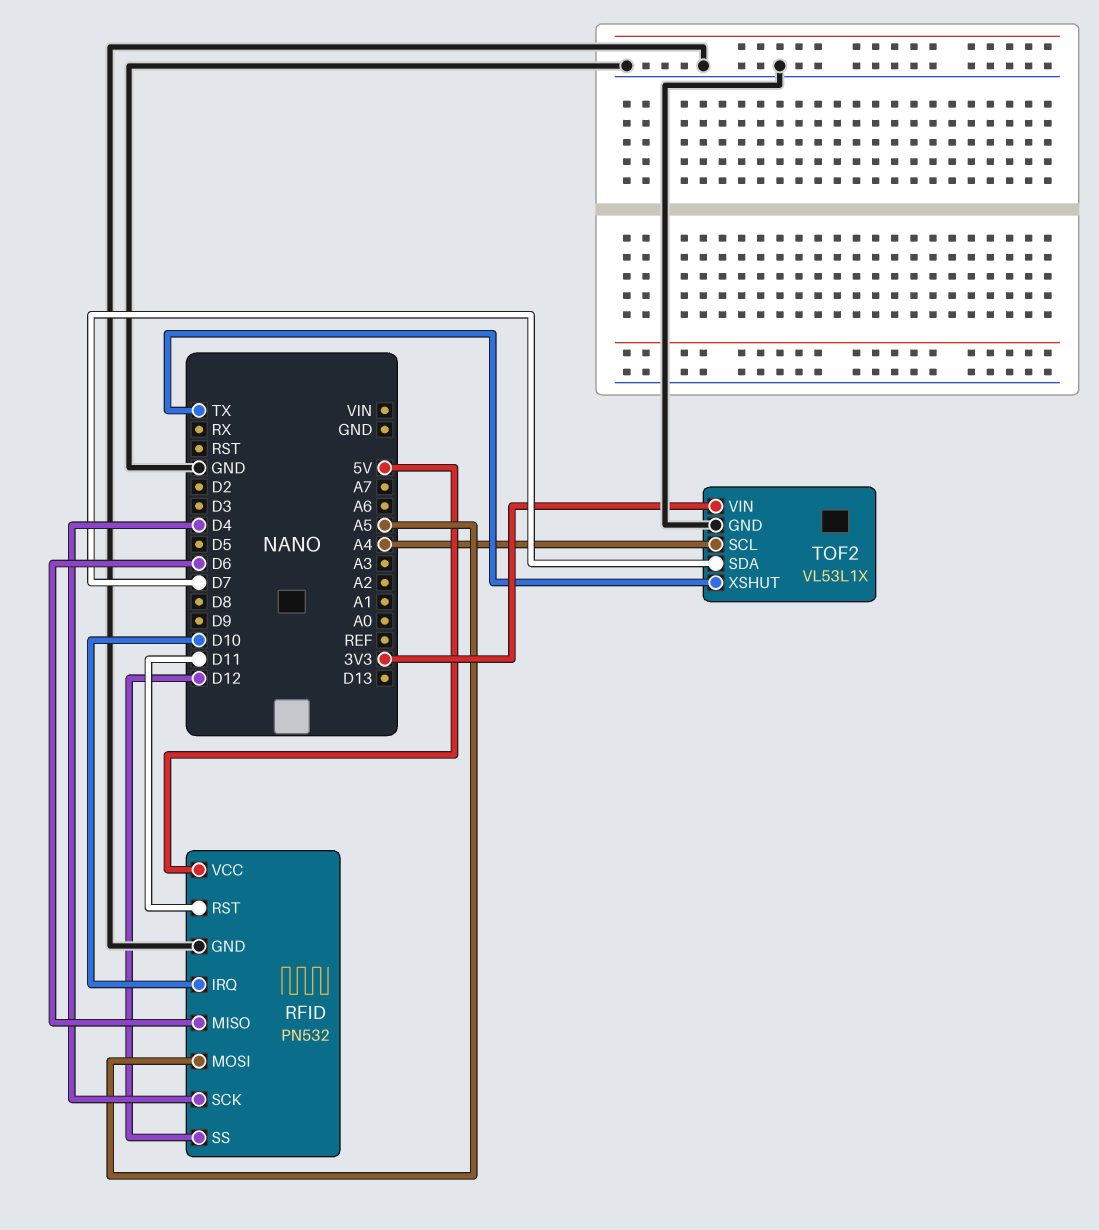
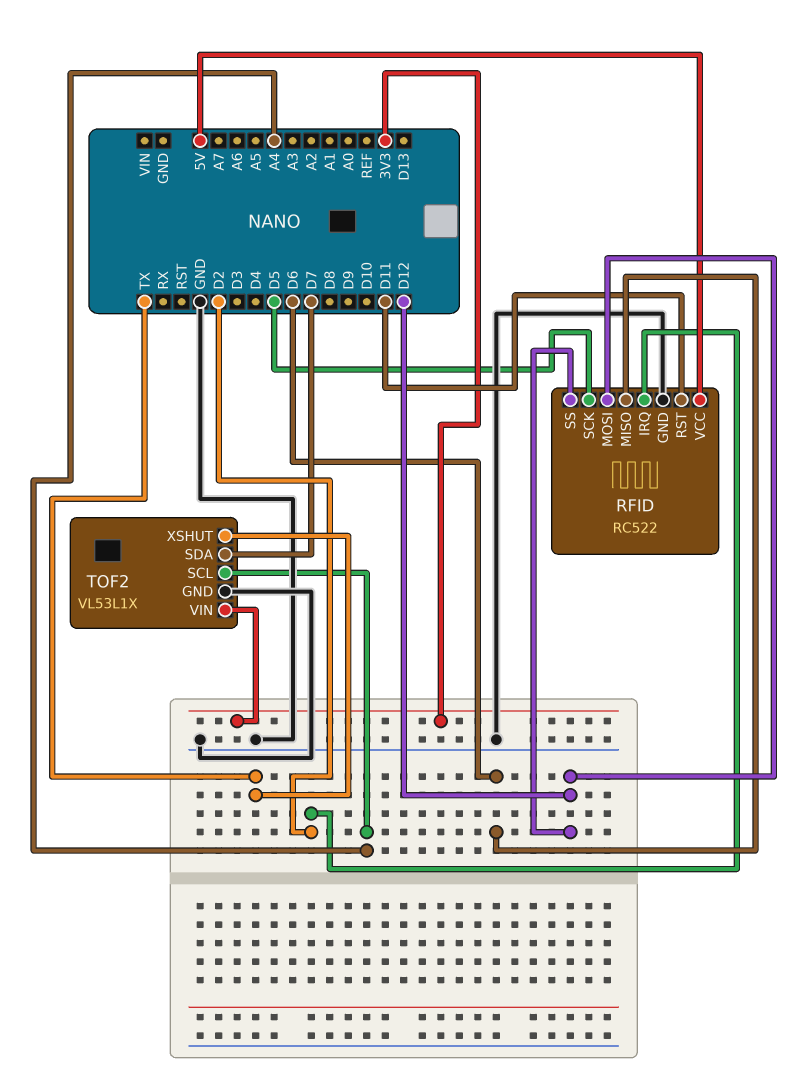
RFID: PN532 -> RC522
RFID pin IRQ: D10 -> D2
RFID pin MOSI: A5 -> D12
RFID pin SCK: D4 -> D5

